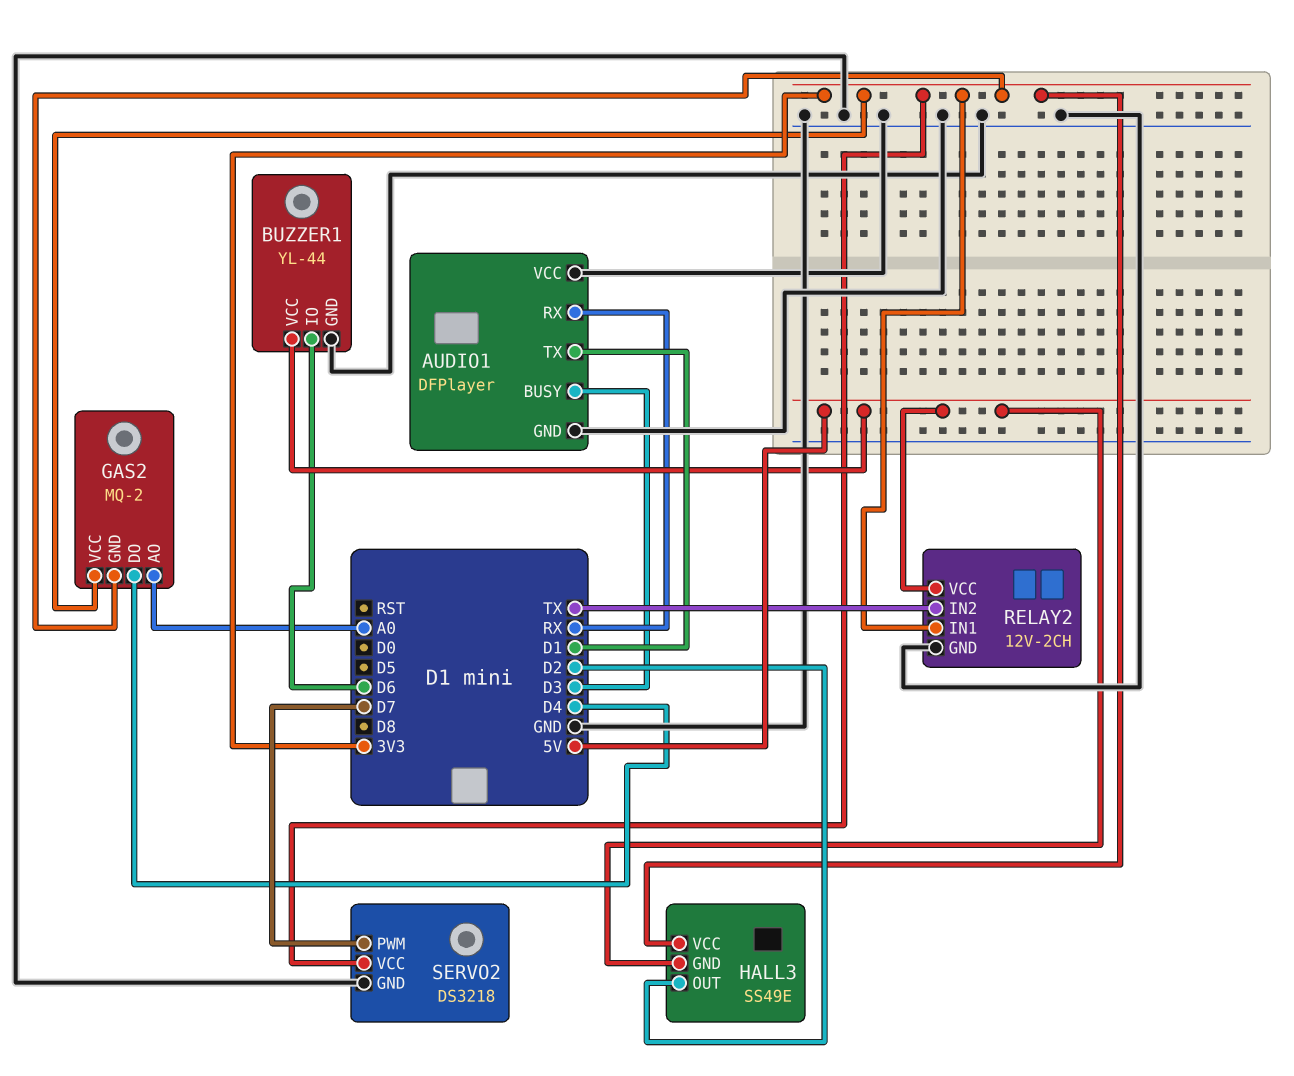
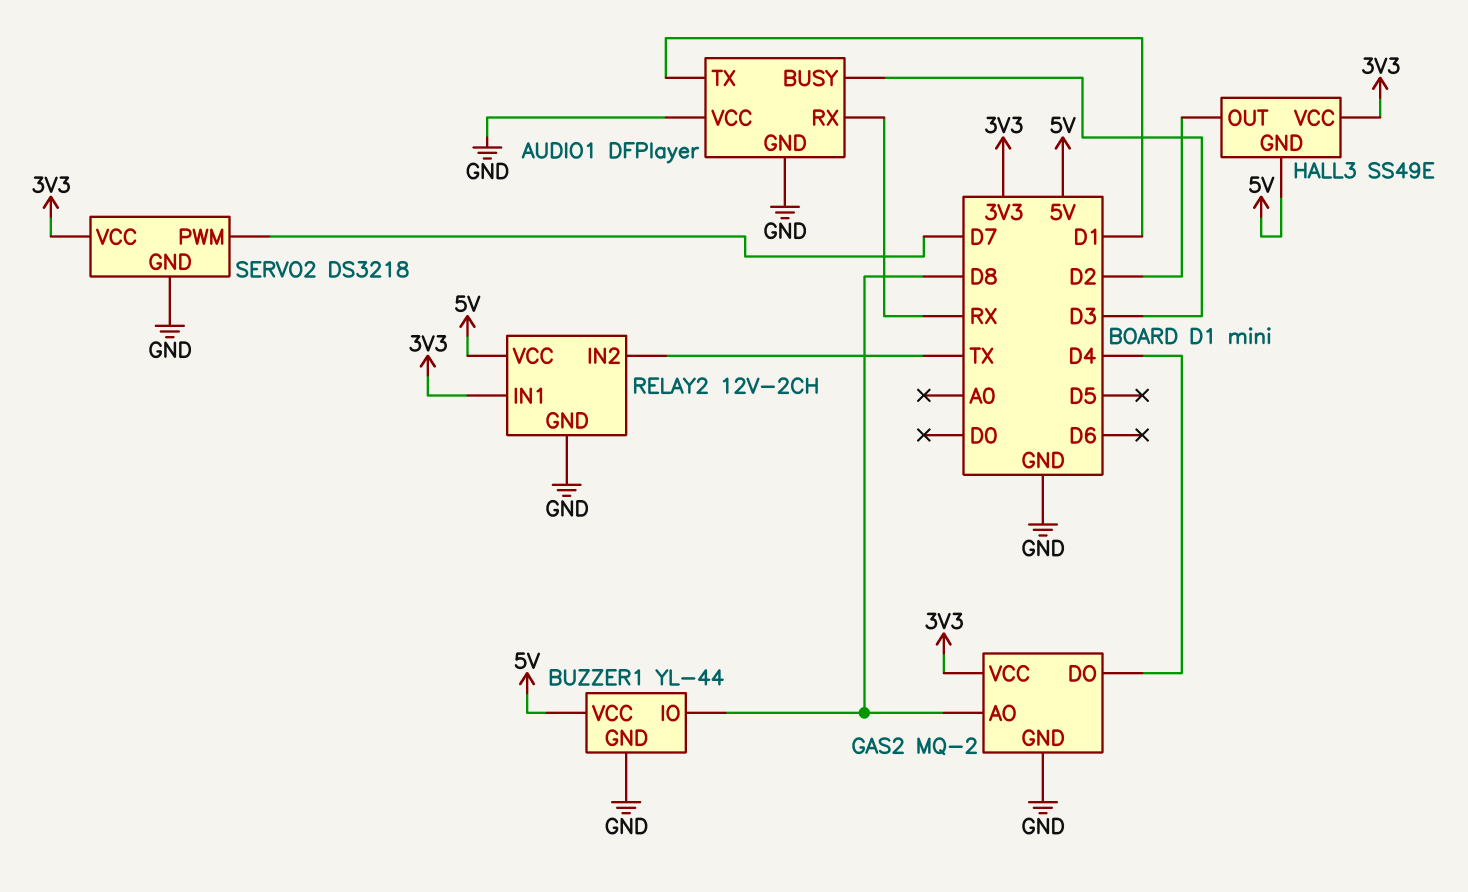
BUZZER1 pin IO: D6 -> D8
GAS2 pin AO: A0 -> D8
GAS2 pin GND: 3V3 -> GND

